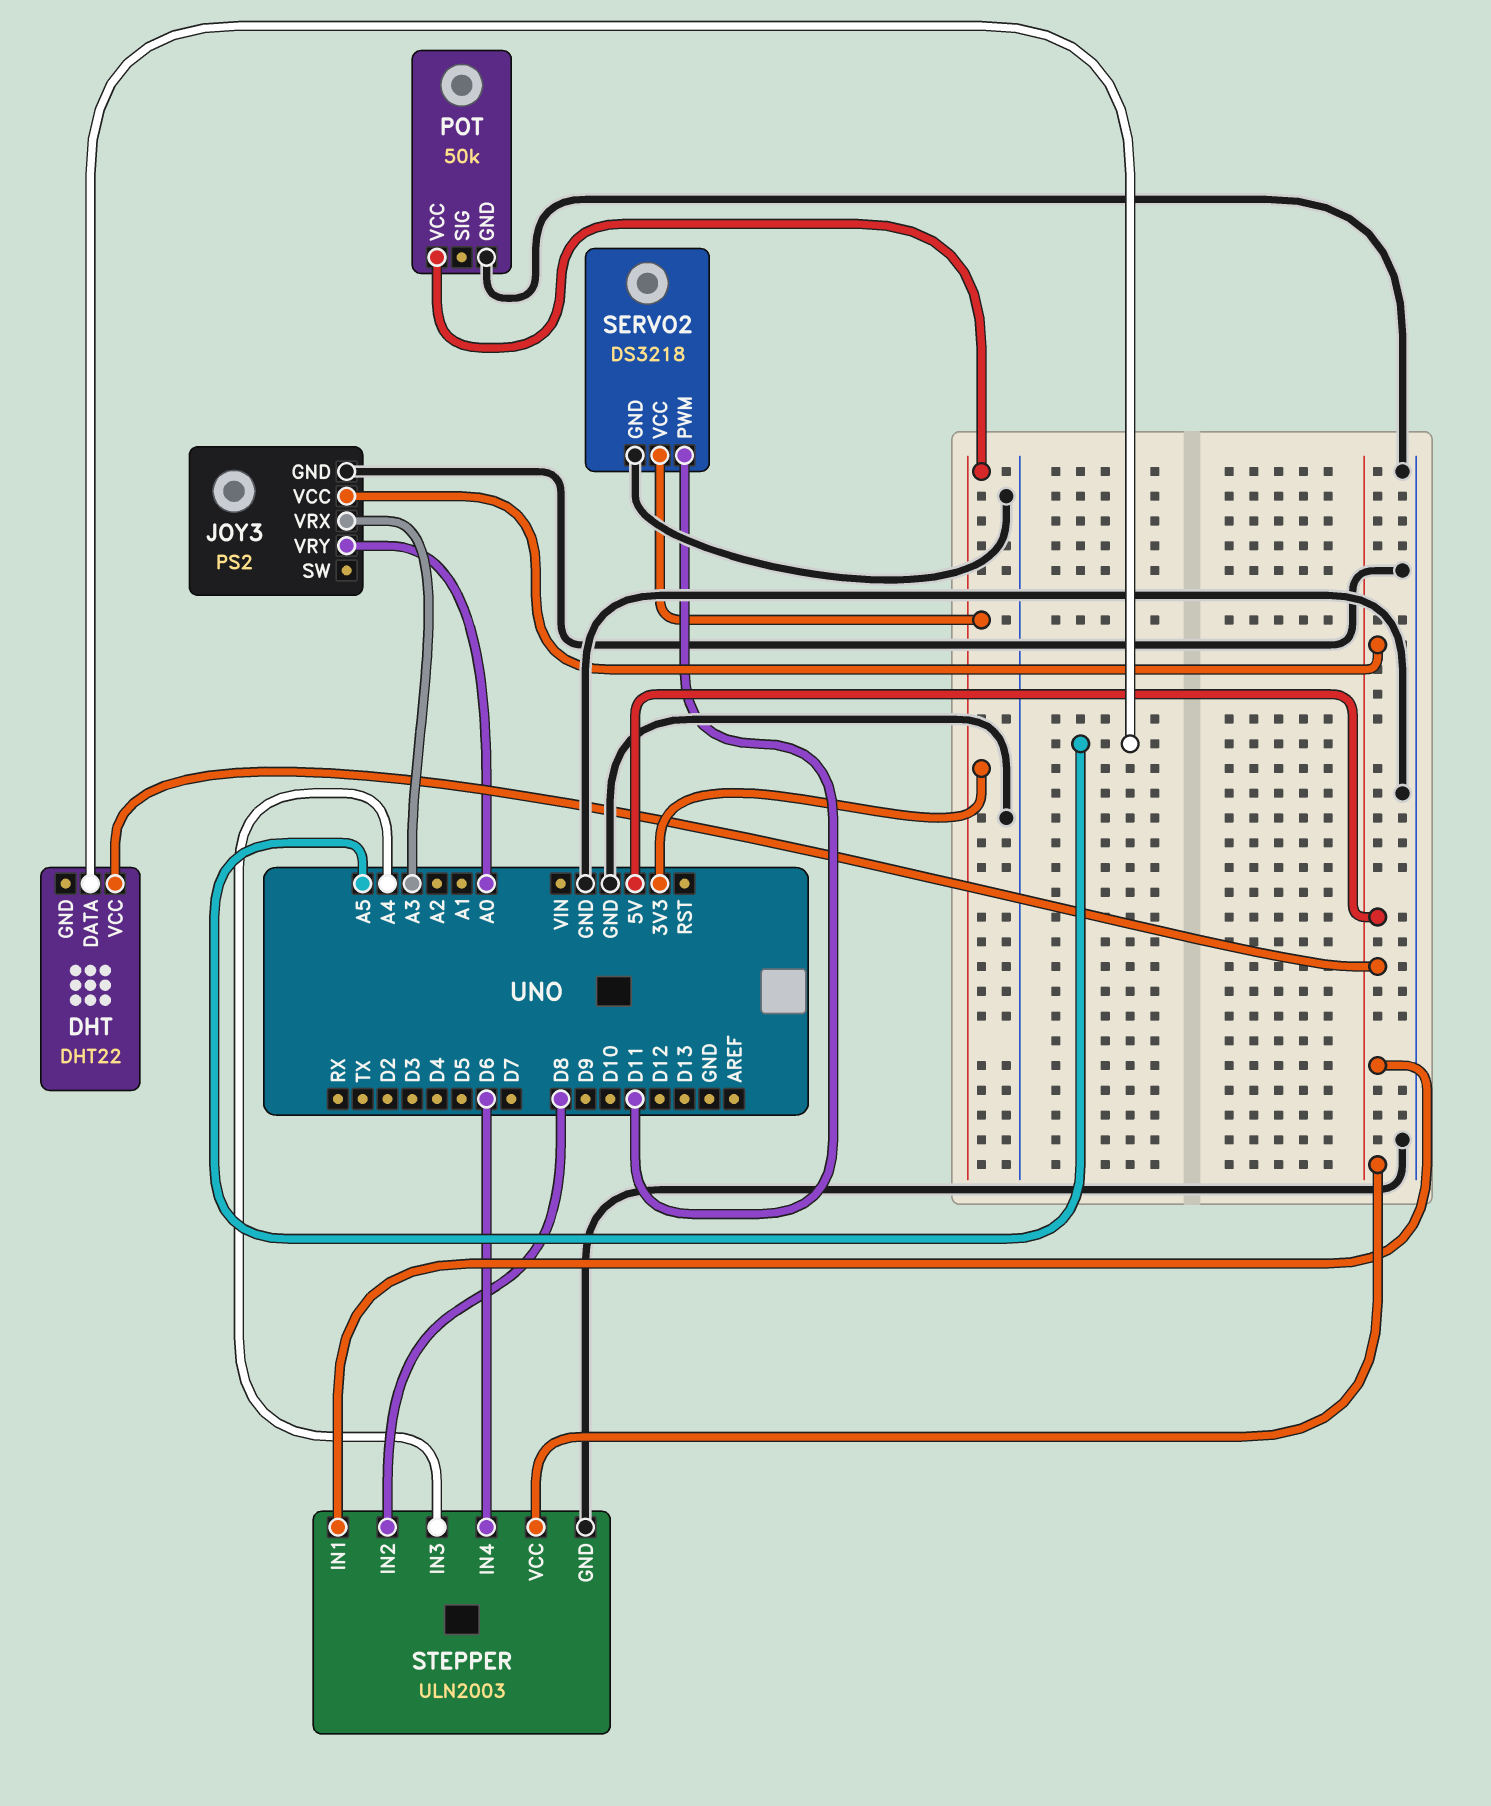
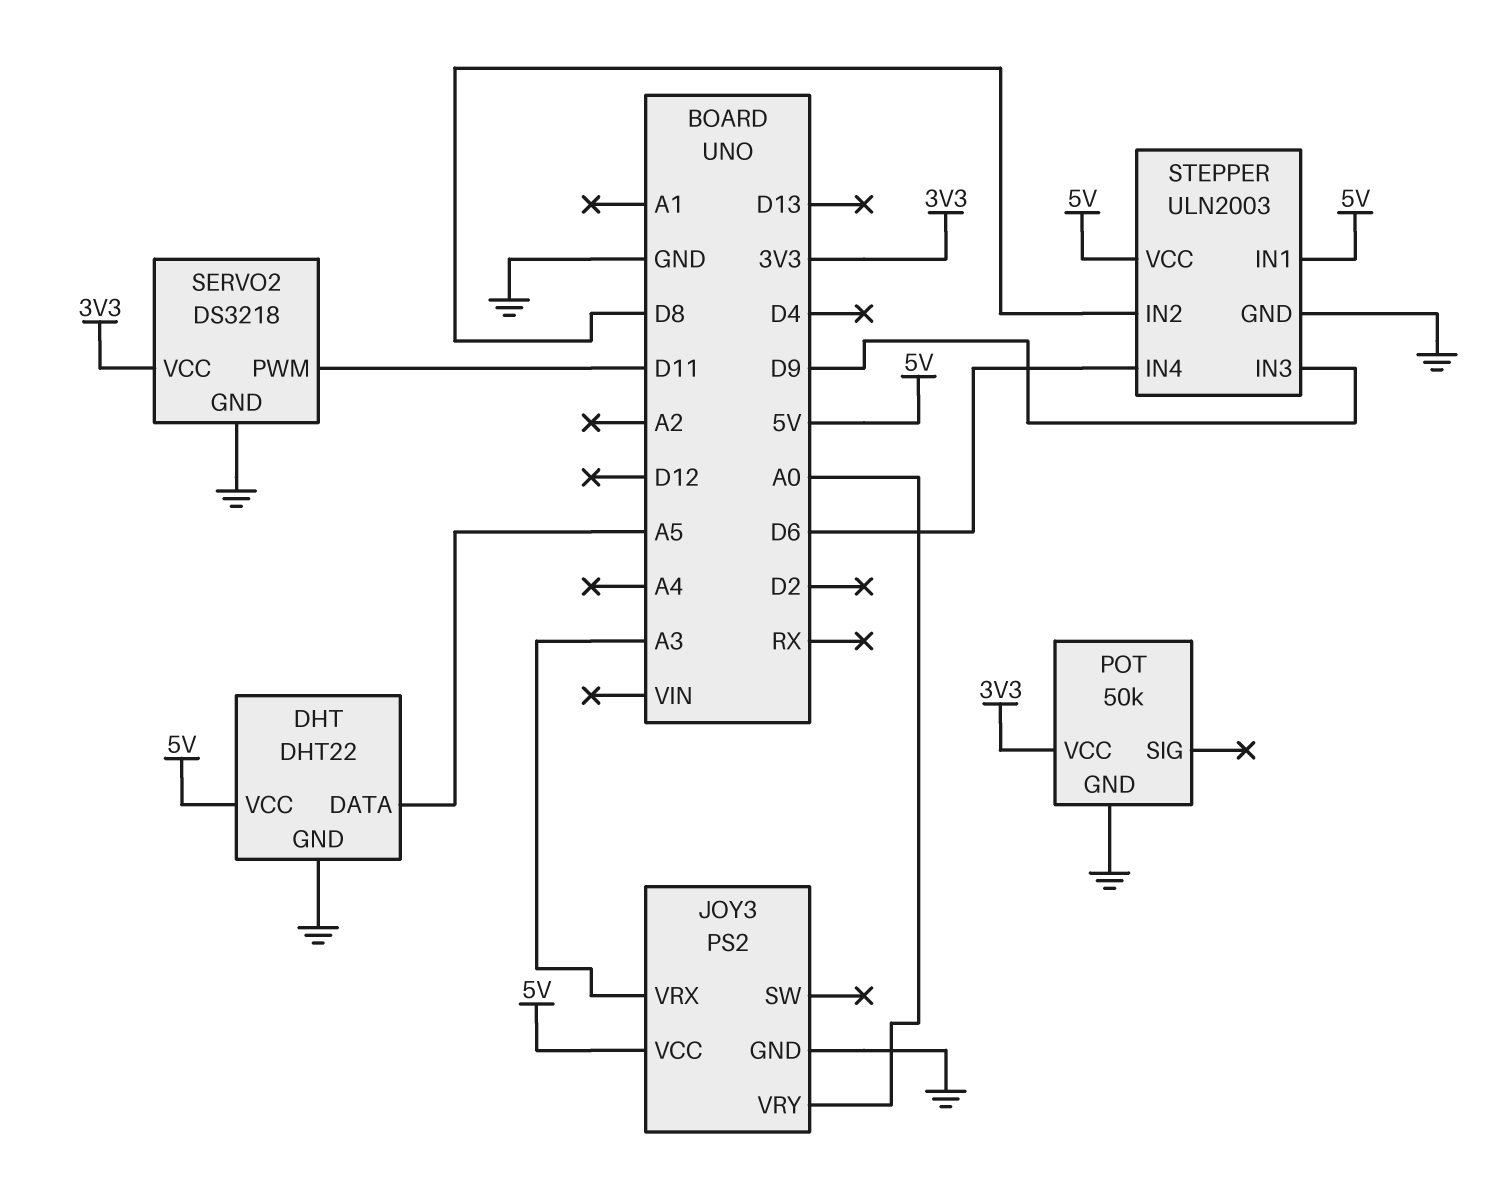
DHT pin GND: none -> GND
STEPPER pin IN3: A4 -> D9

